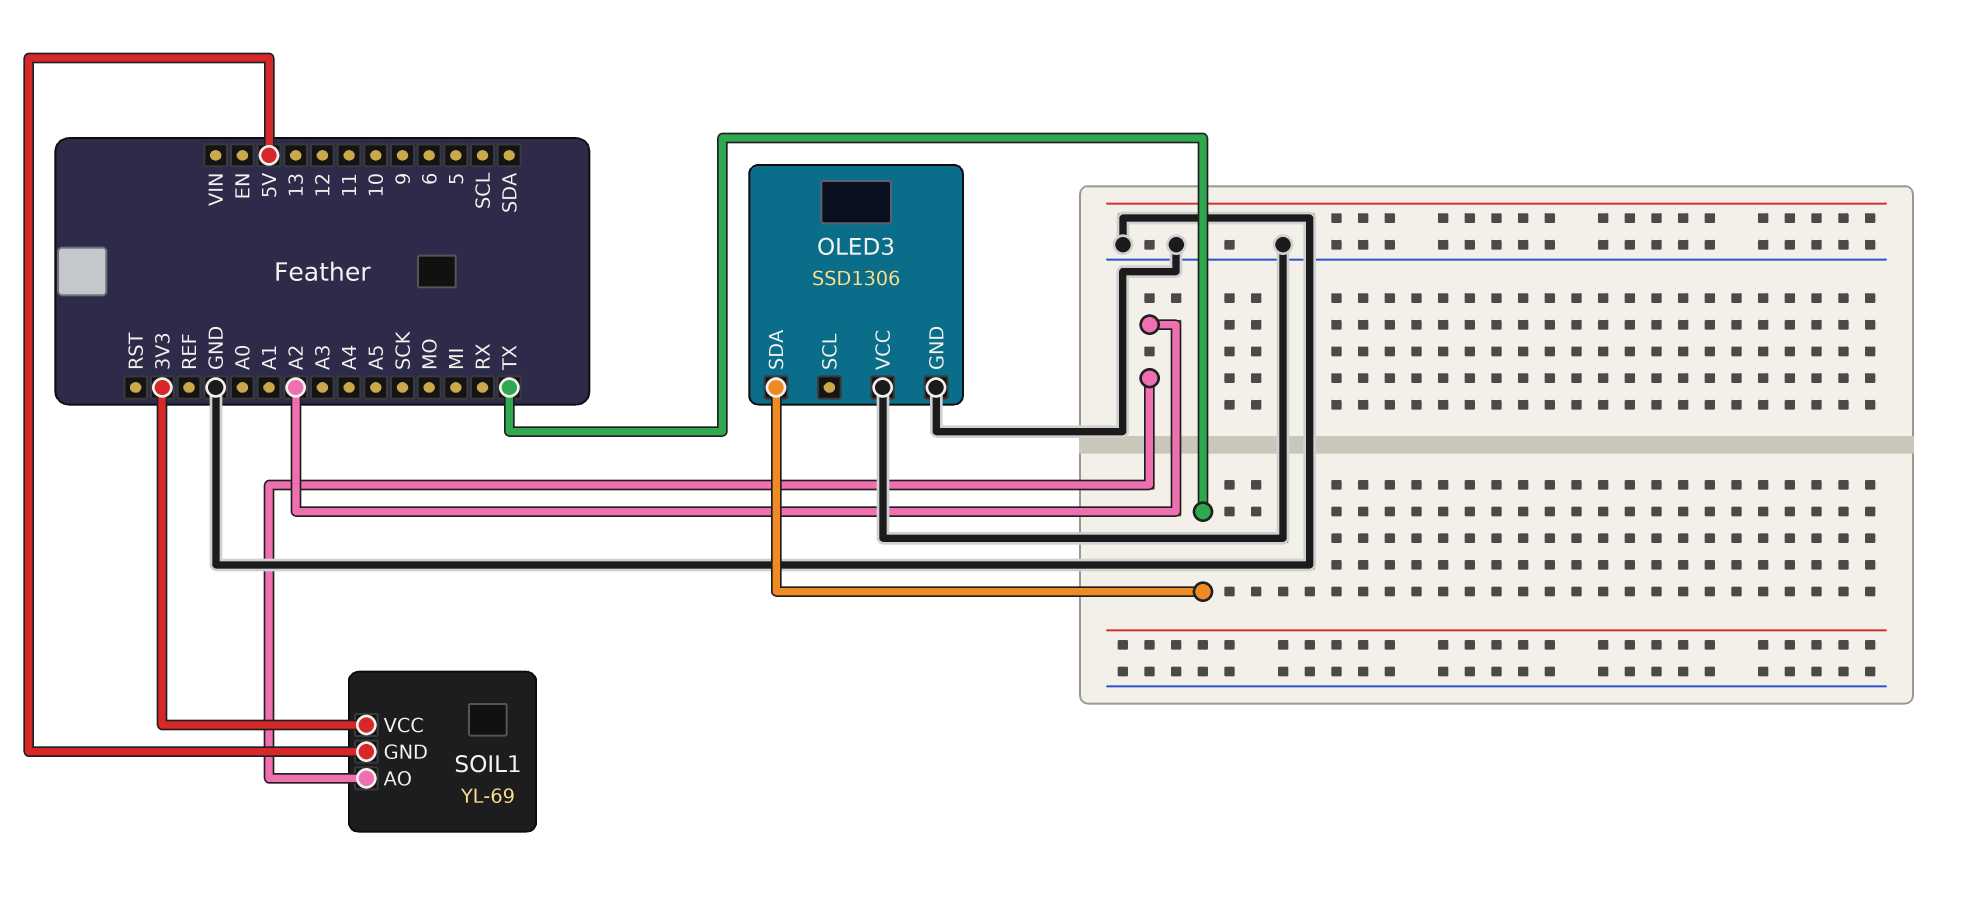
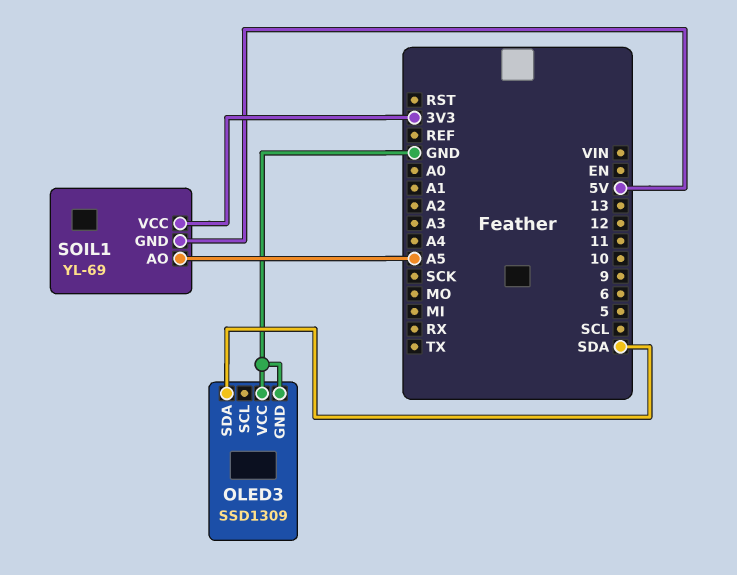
OLED3: SSD1306 -> SSD1309
OLED3 pin SDA: TX -> SDA
SOIL1 pin AO: A2 -> A5

